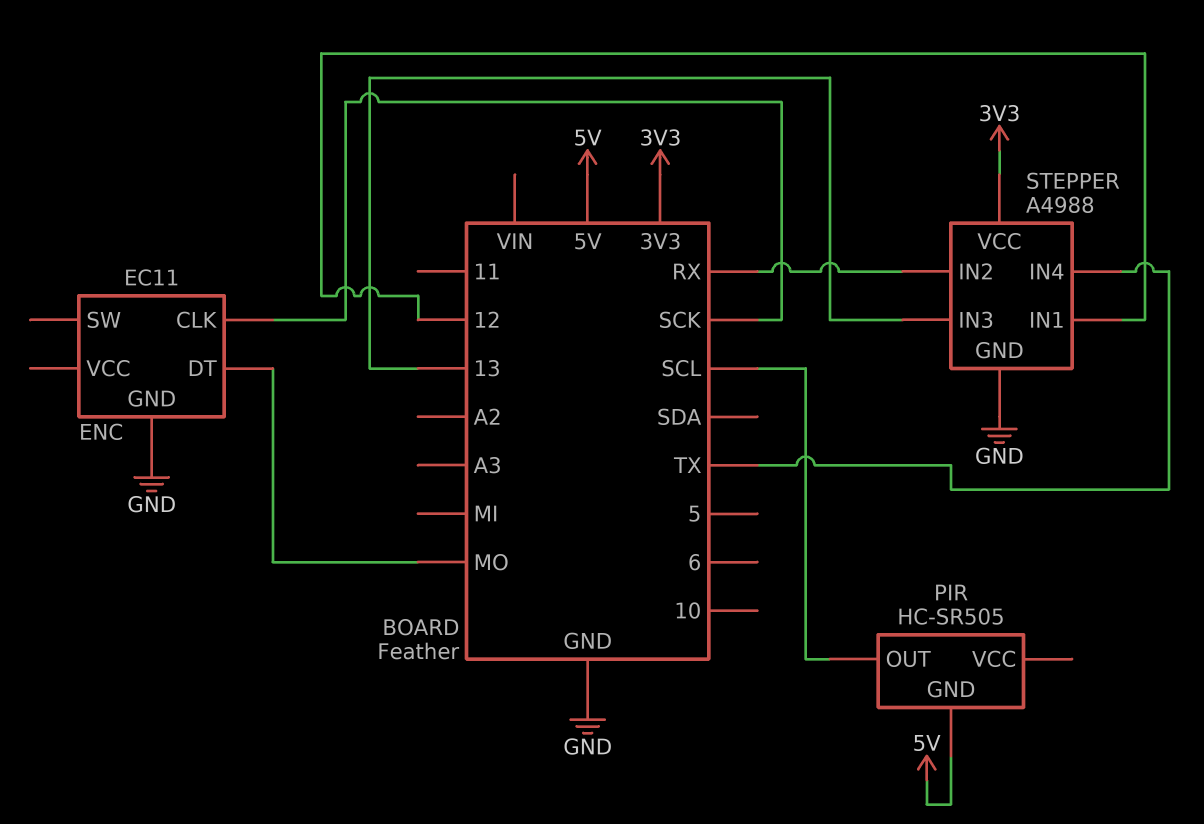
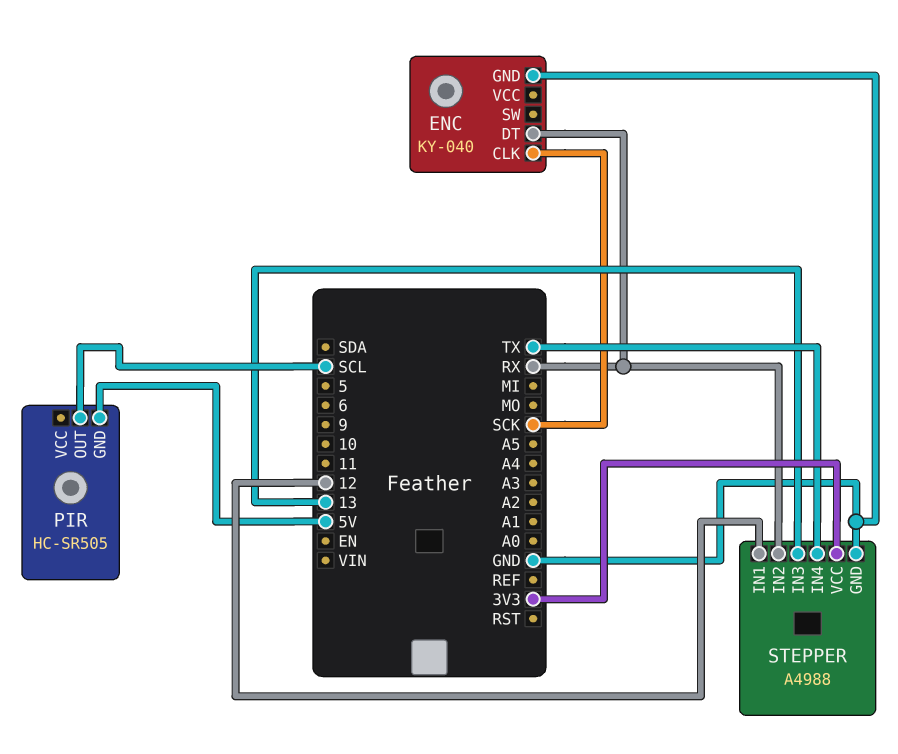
ENC: EC11 -> KY-040
ENC pin DT: MO -> RX

